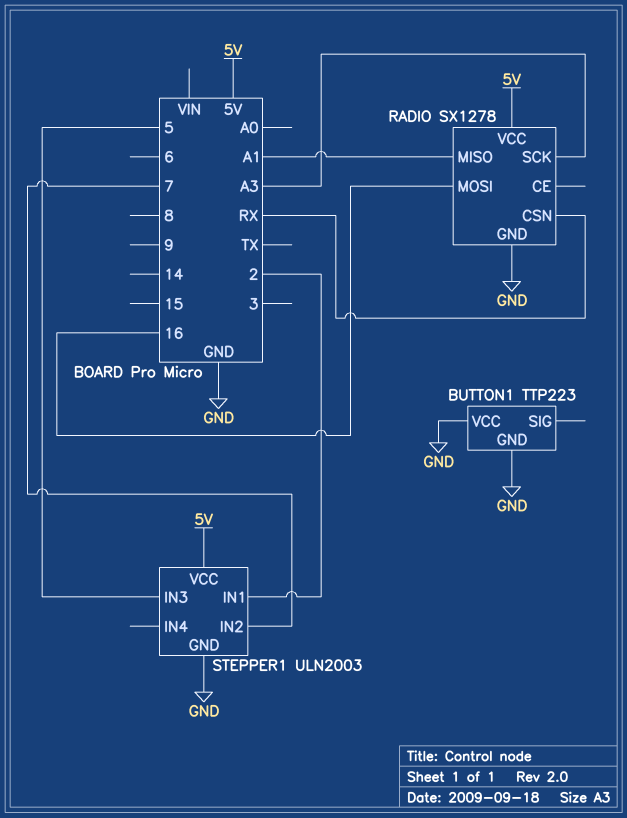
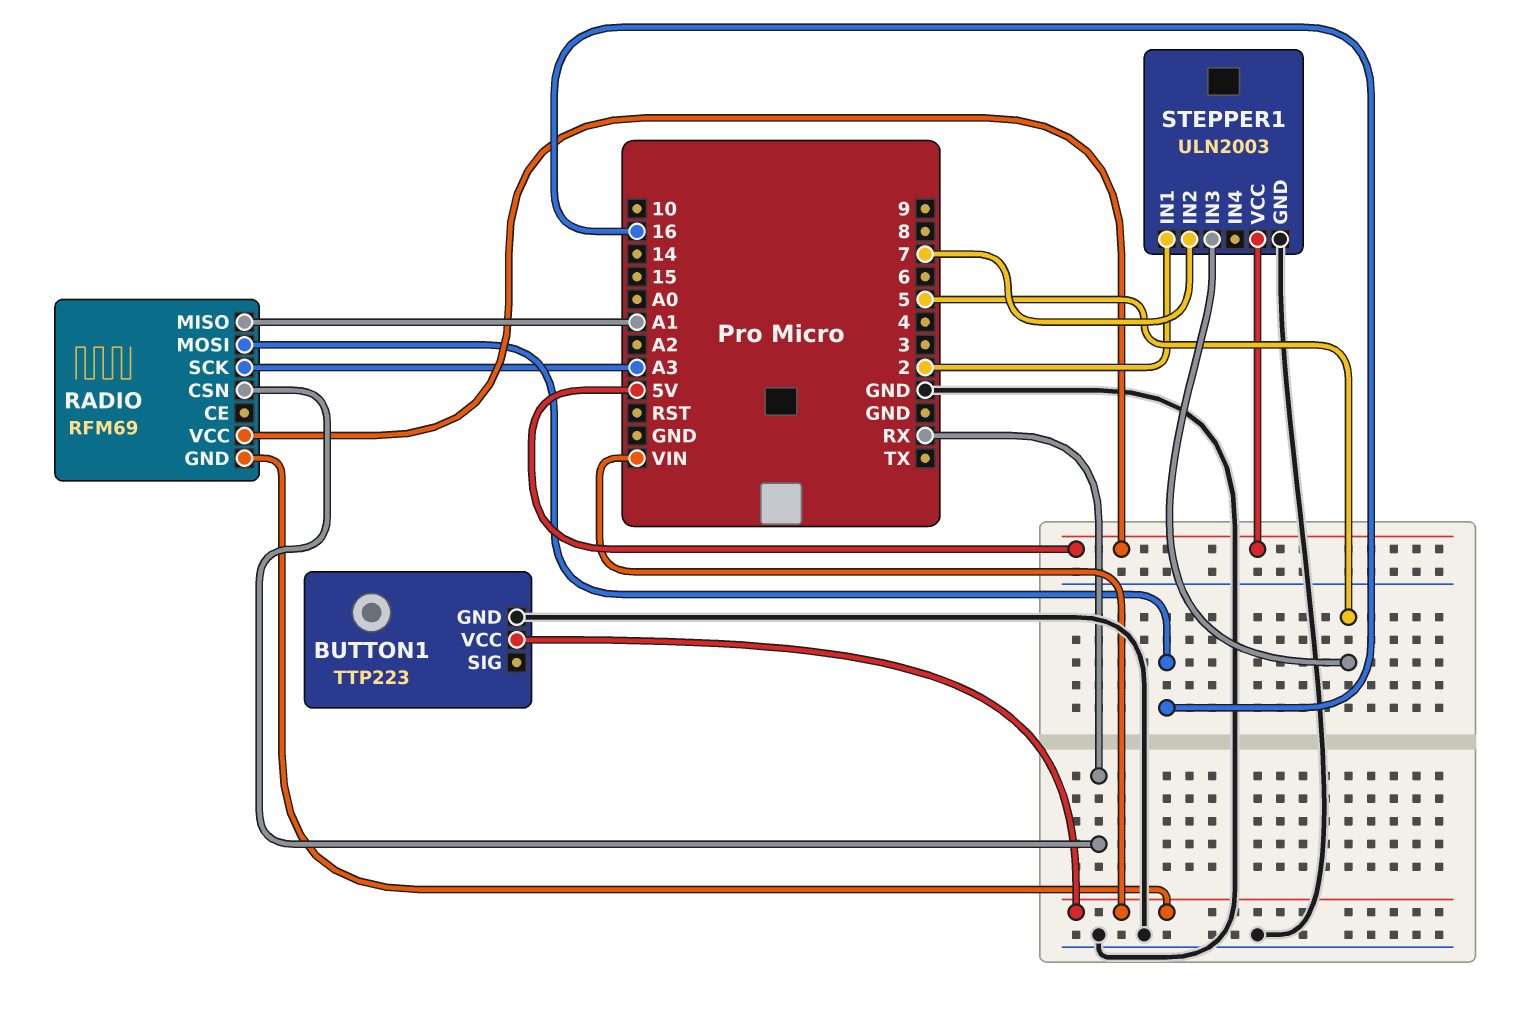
BUTTON1 pin VCC: GND -> VIN
RADIO: SX1278 -> RFM69
RADIO pin GND: GND -> VIN

